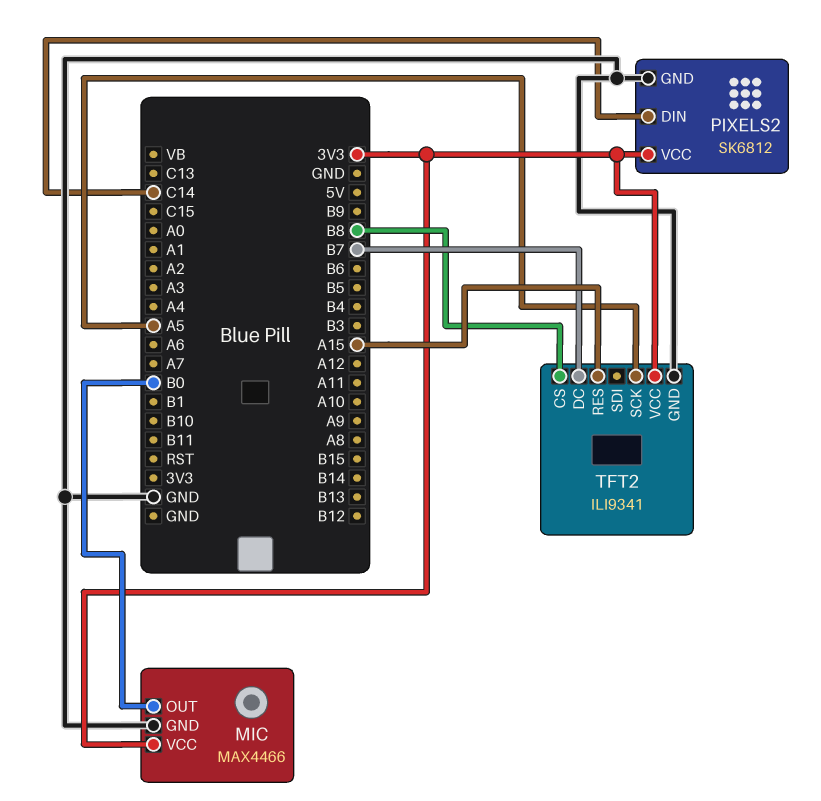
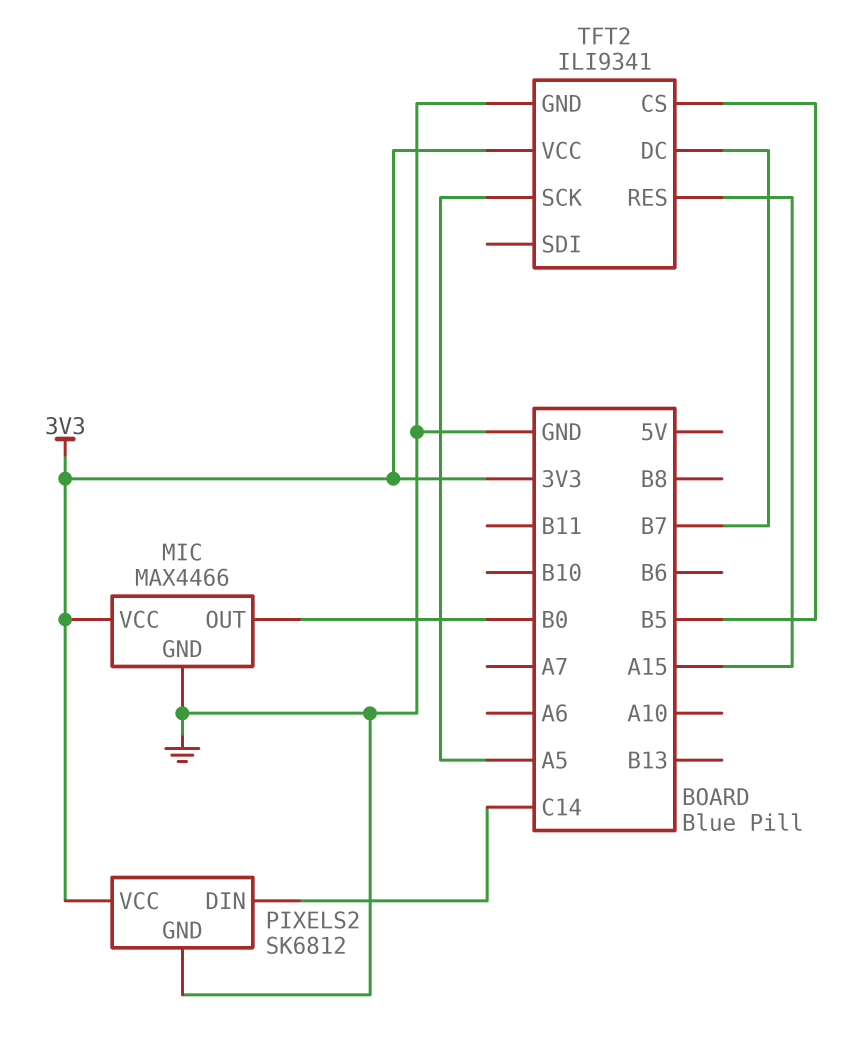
TFT2 pin CS: B8 -> B5

